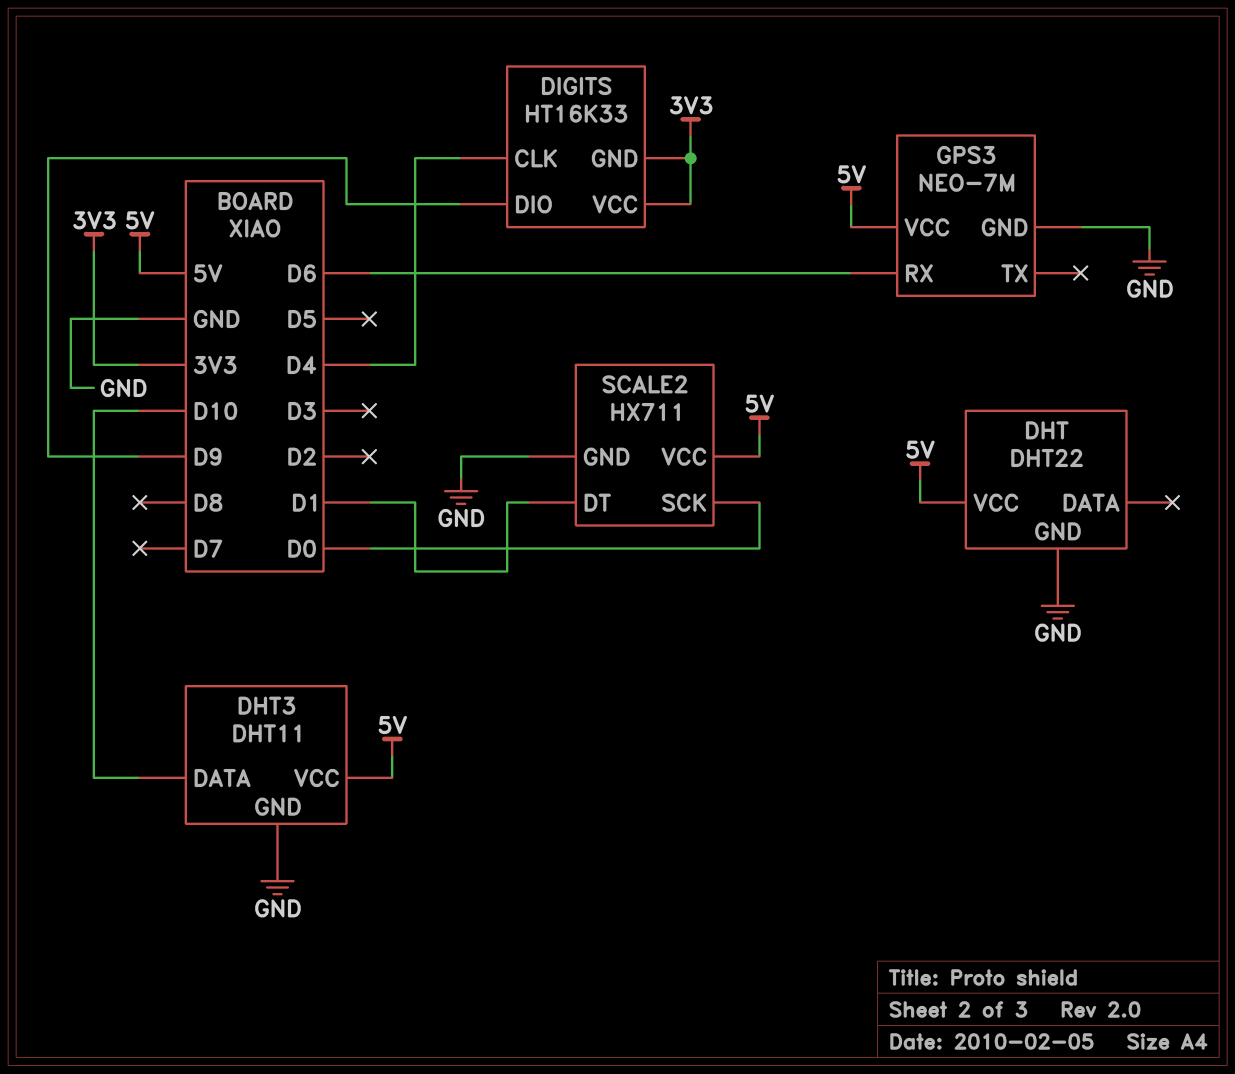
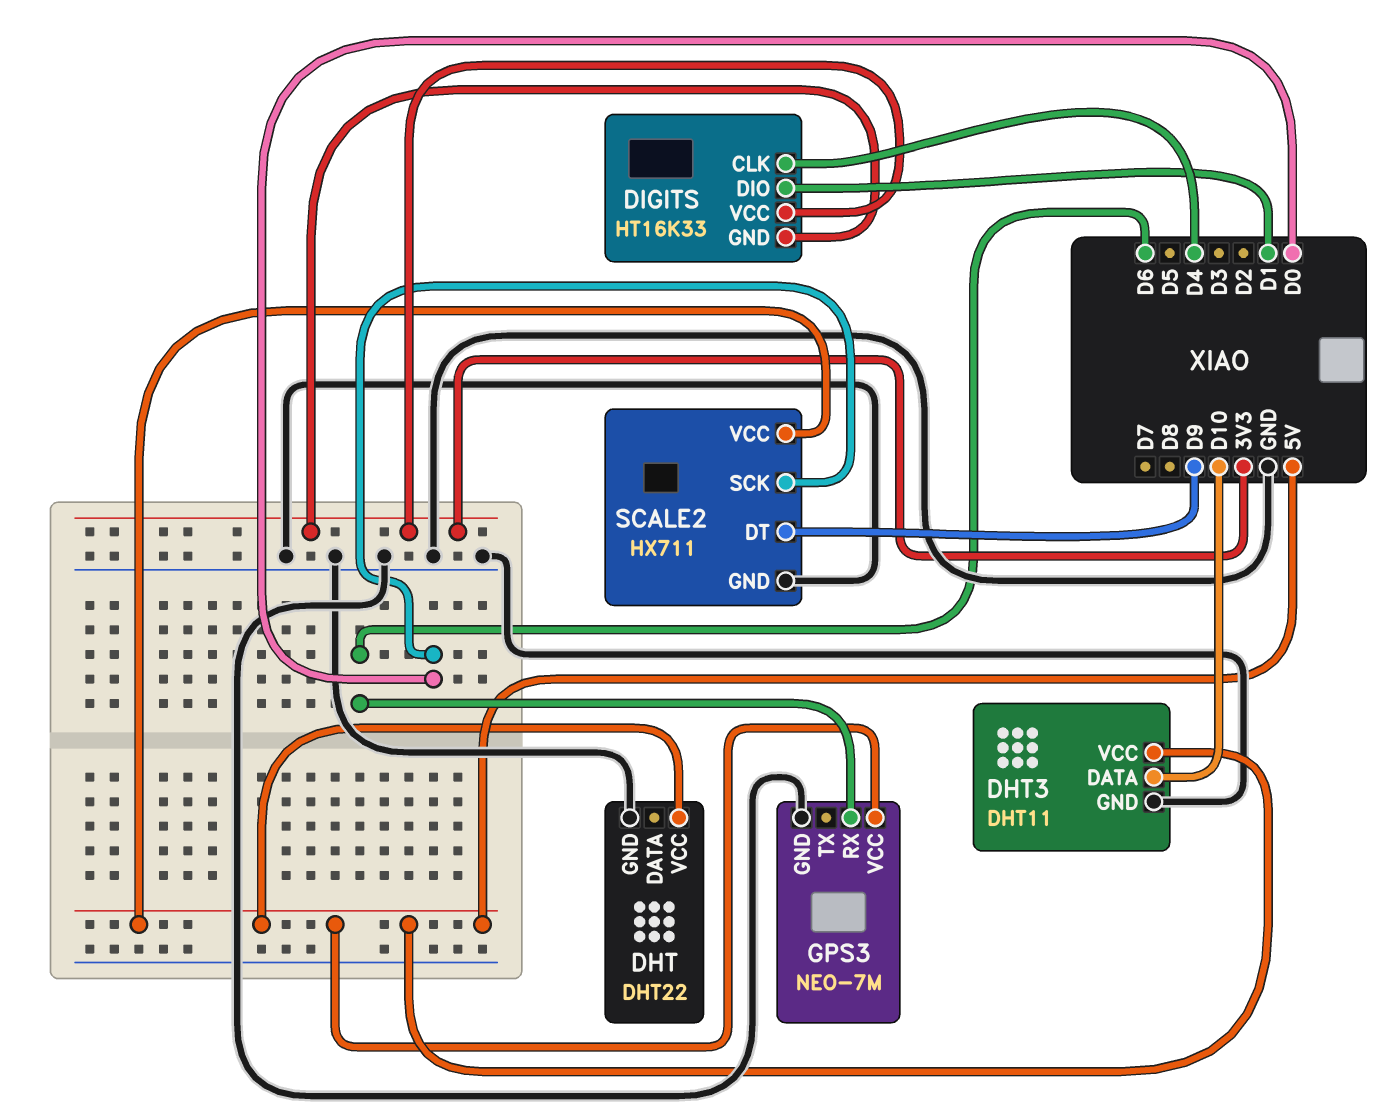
DIGITS pin DIO: D9 -> D1
SCALE2 pin DT: D1 -> D9

